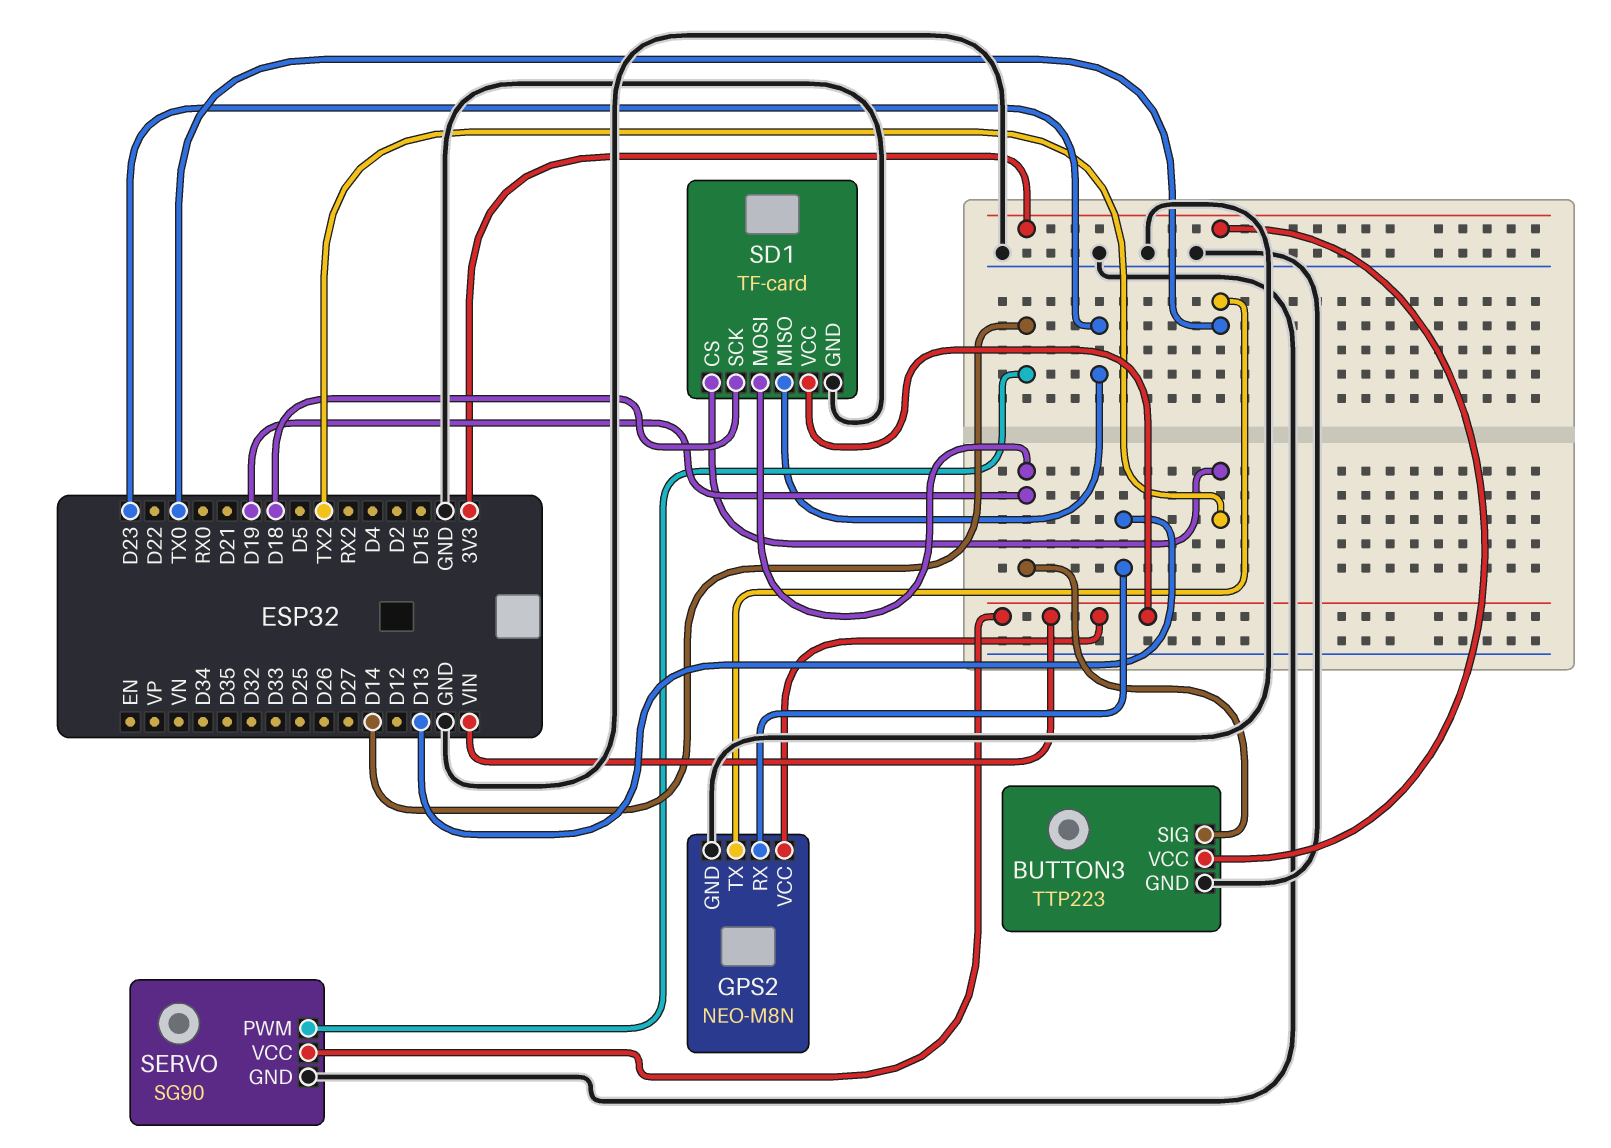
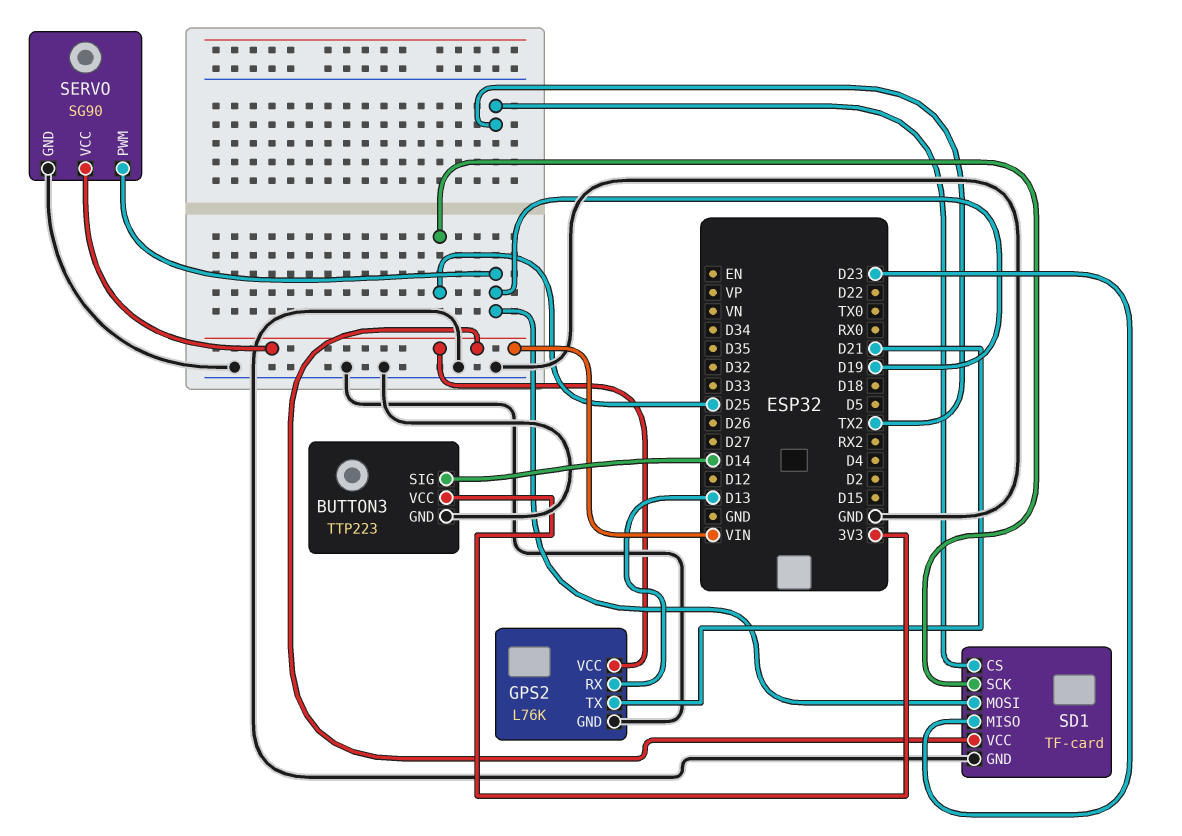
BUTTON3 pin SIG: D19 -> D14
GPS2: NEO-M8N -> L76K
GPS2 pin TX: TX0 -> D21
SD1 pin SCK: D18 -> D25
SERVO pin PWM: D14 -> D19

